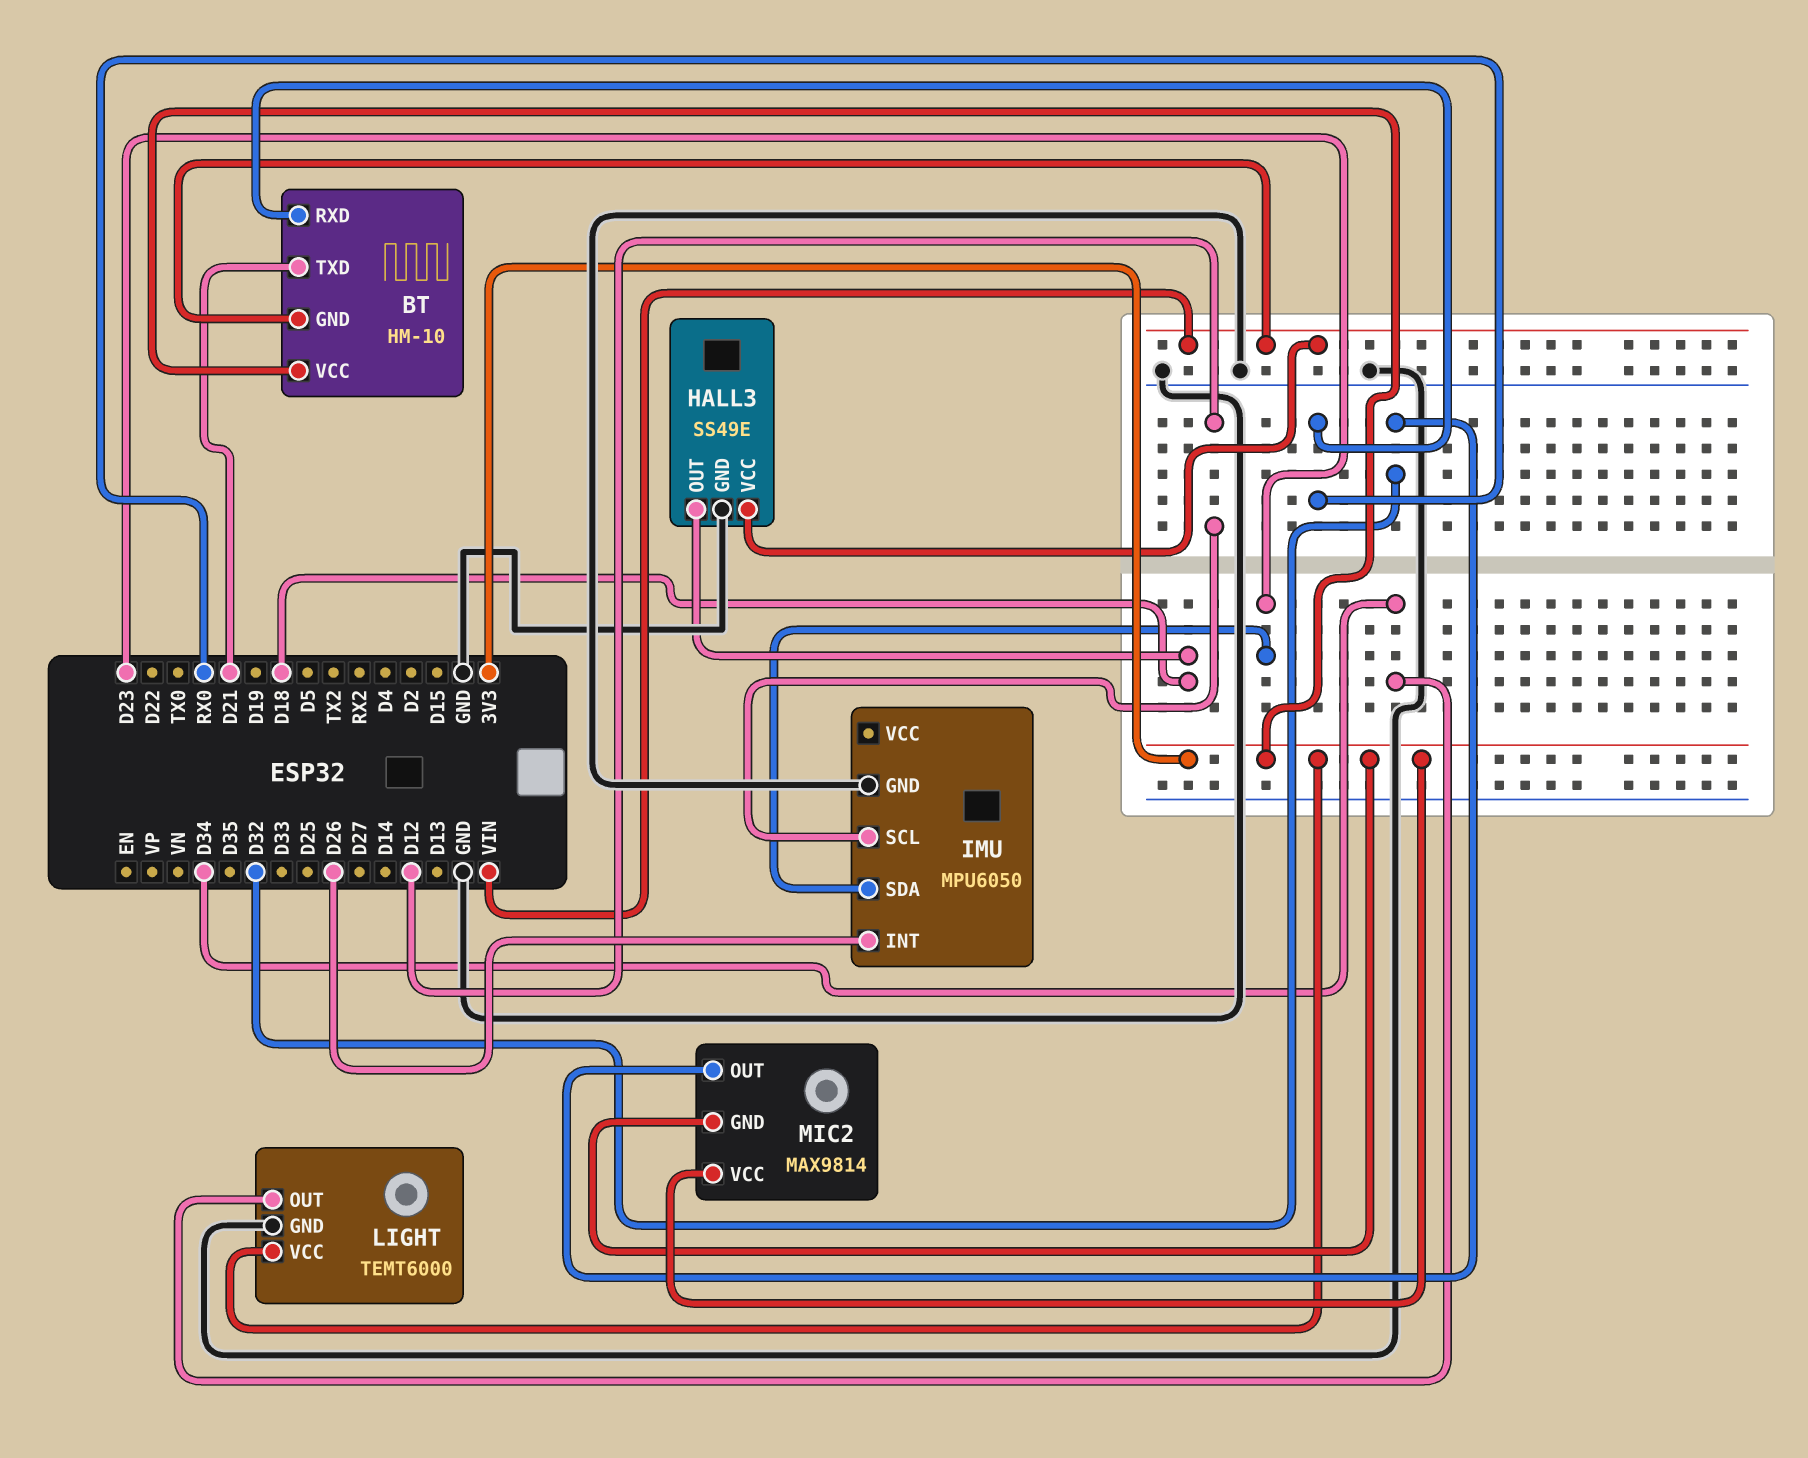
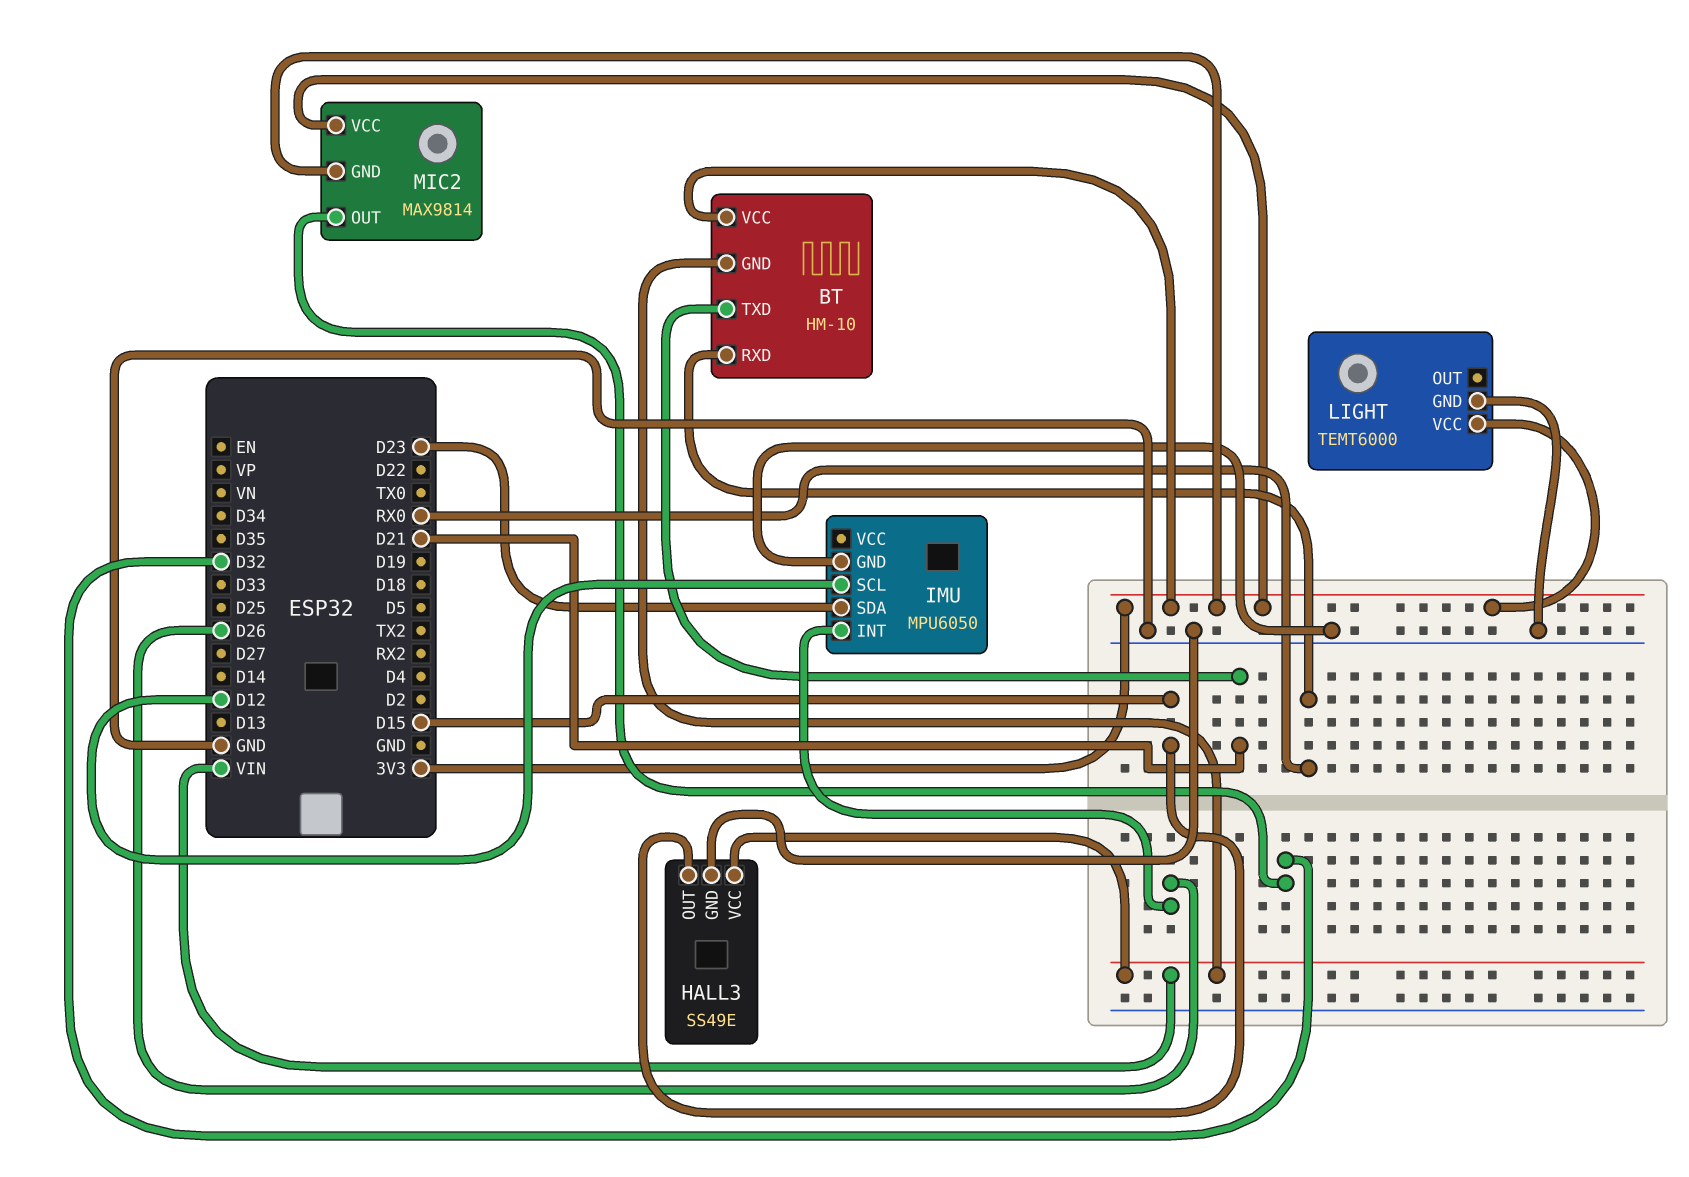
HALL3 pin OUT: D18 -> D15
LIGHT pin OUT: D34 -> none

